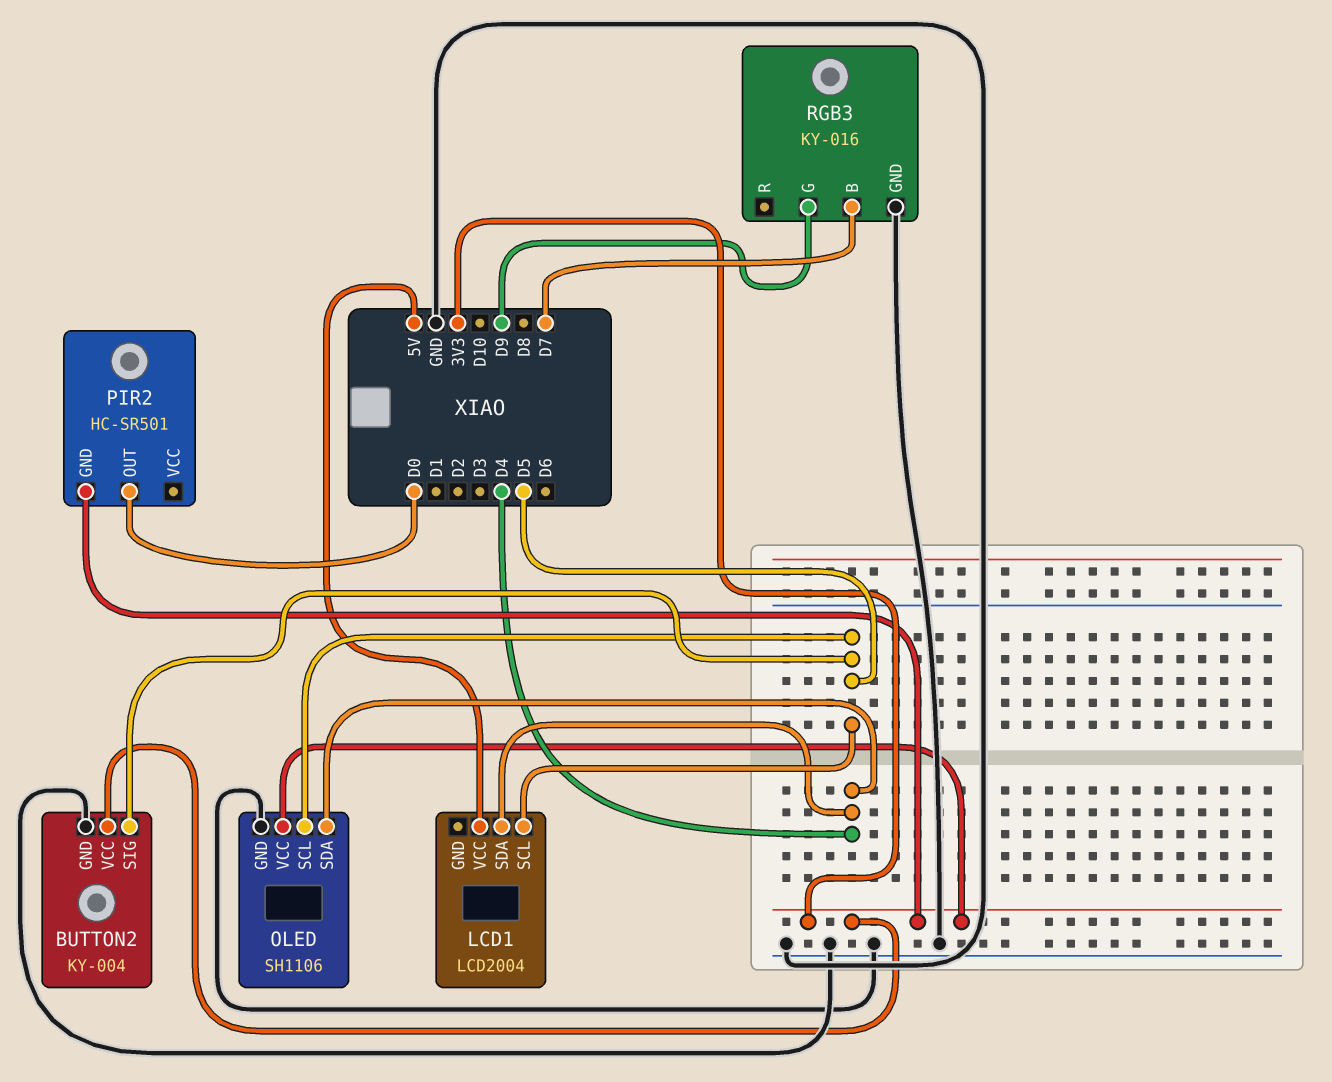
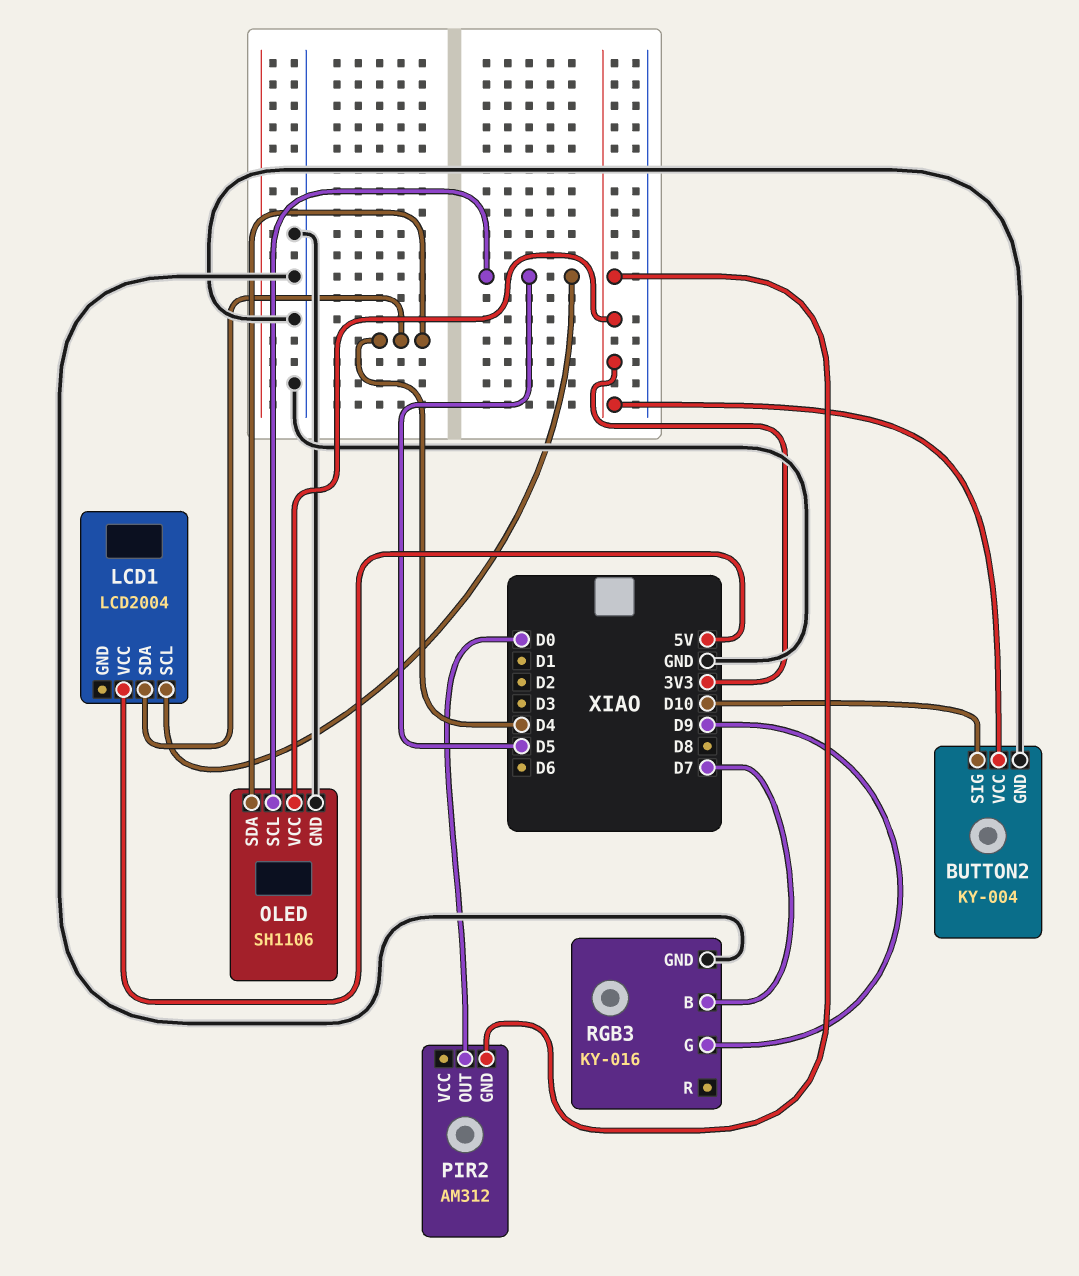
BUTTON2 pin SIG: D5 -> D10
PIR2: HC-SR501 -> AM312

